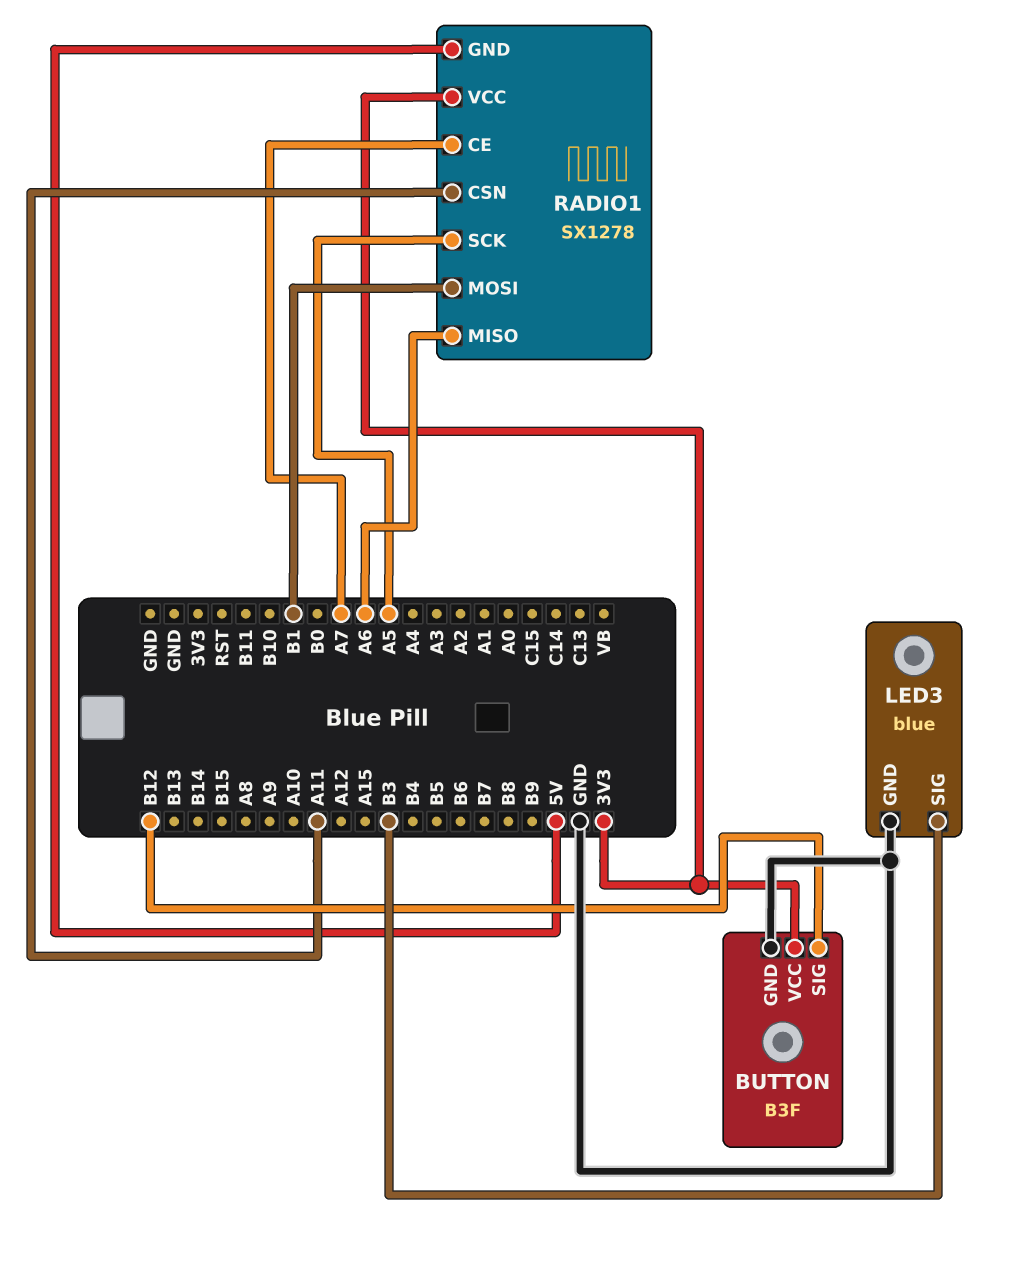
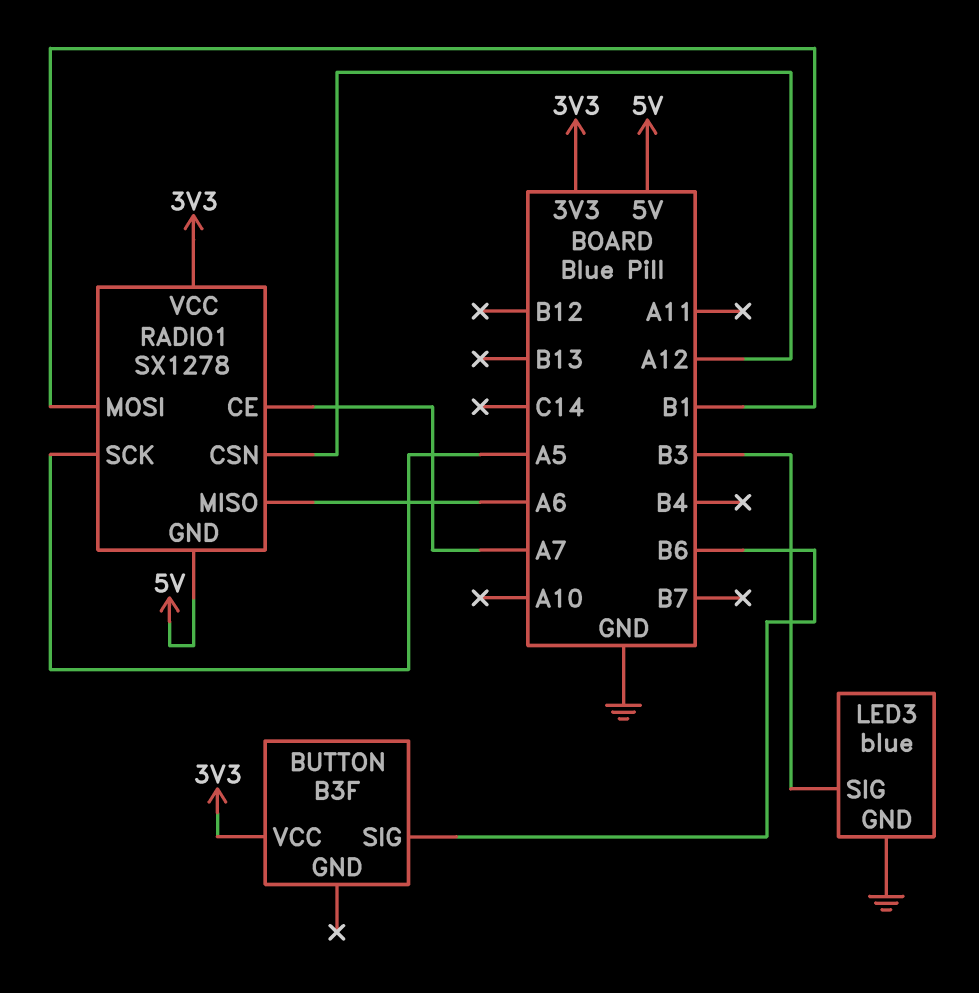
BUTTON pin GND: GND -> none
BUTTON pin SIG: B12 -> B6
RADIO1 pin CSN: A11 -> A12

